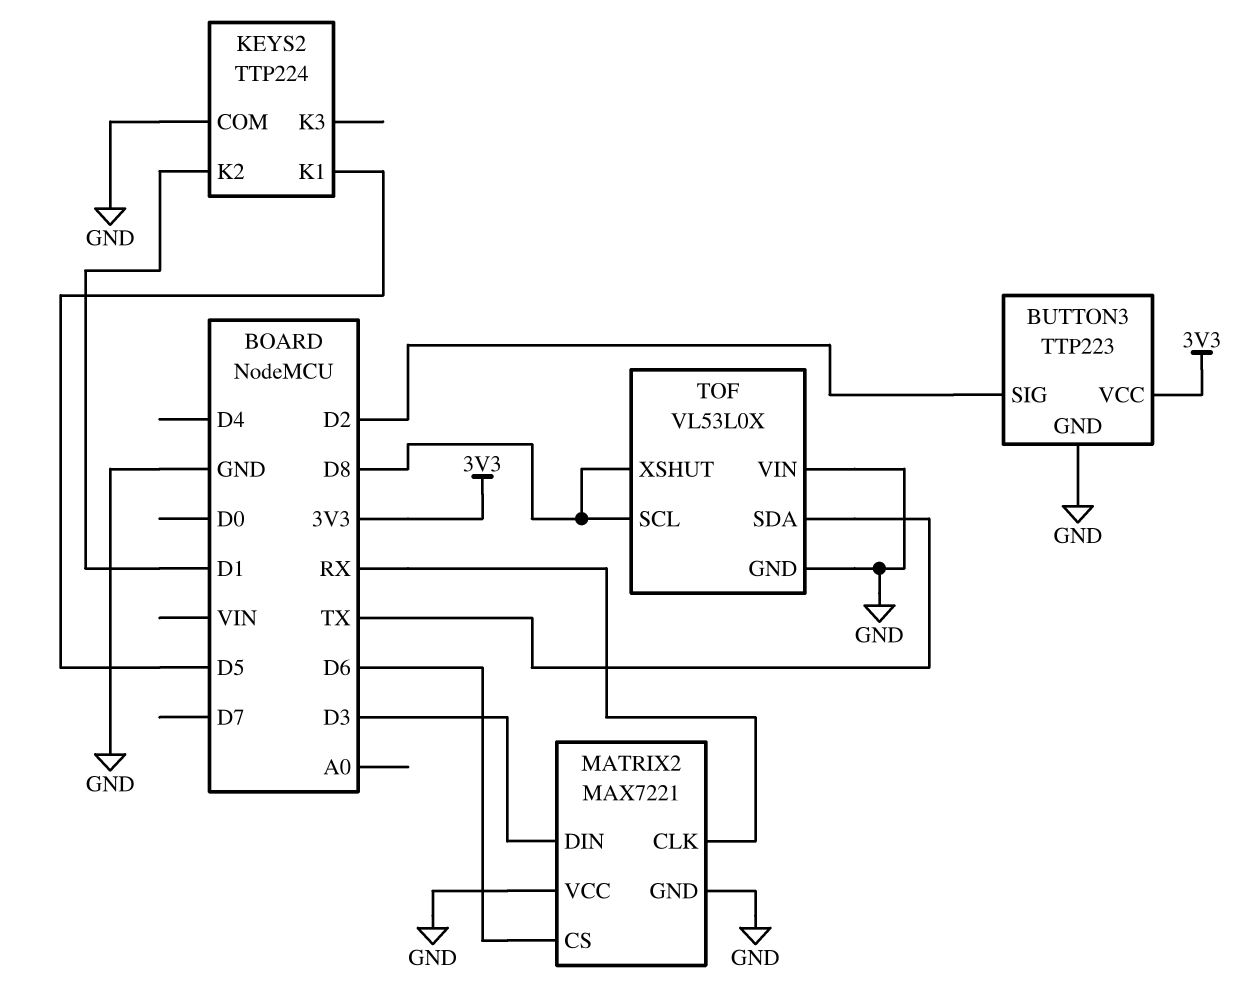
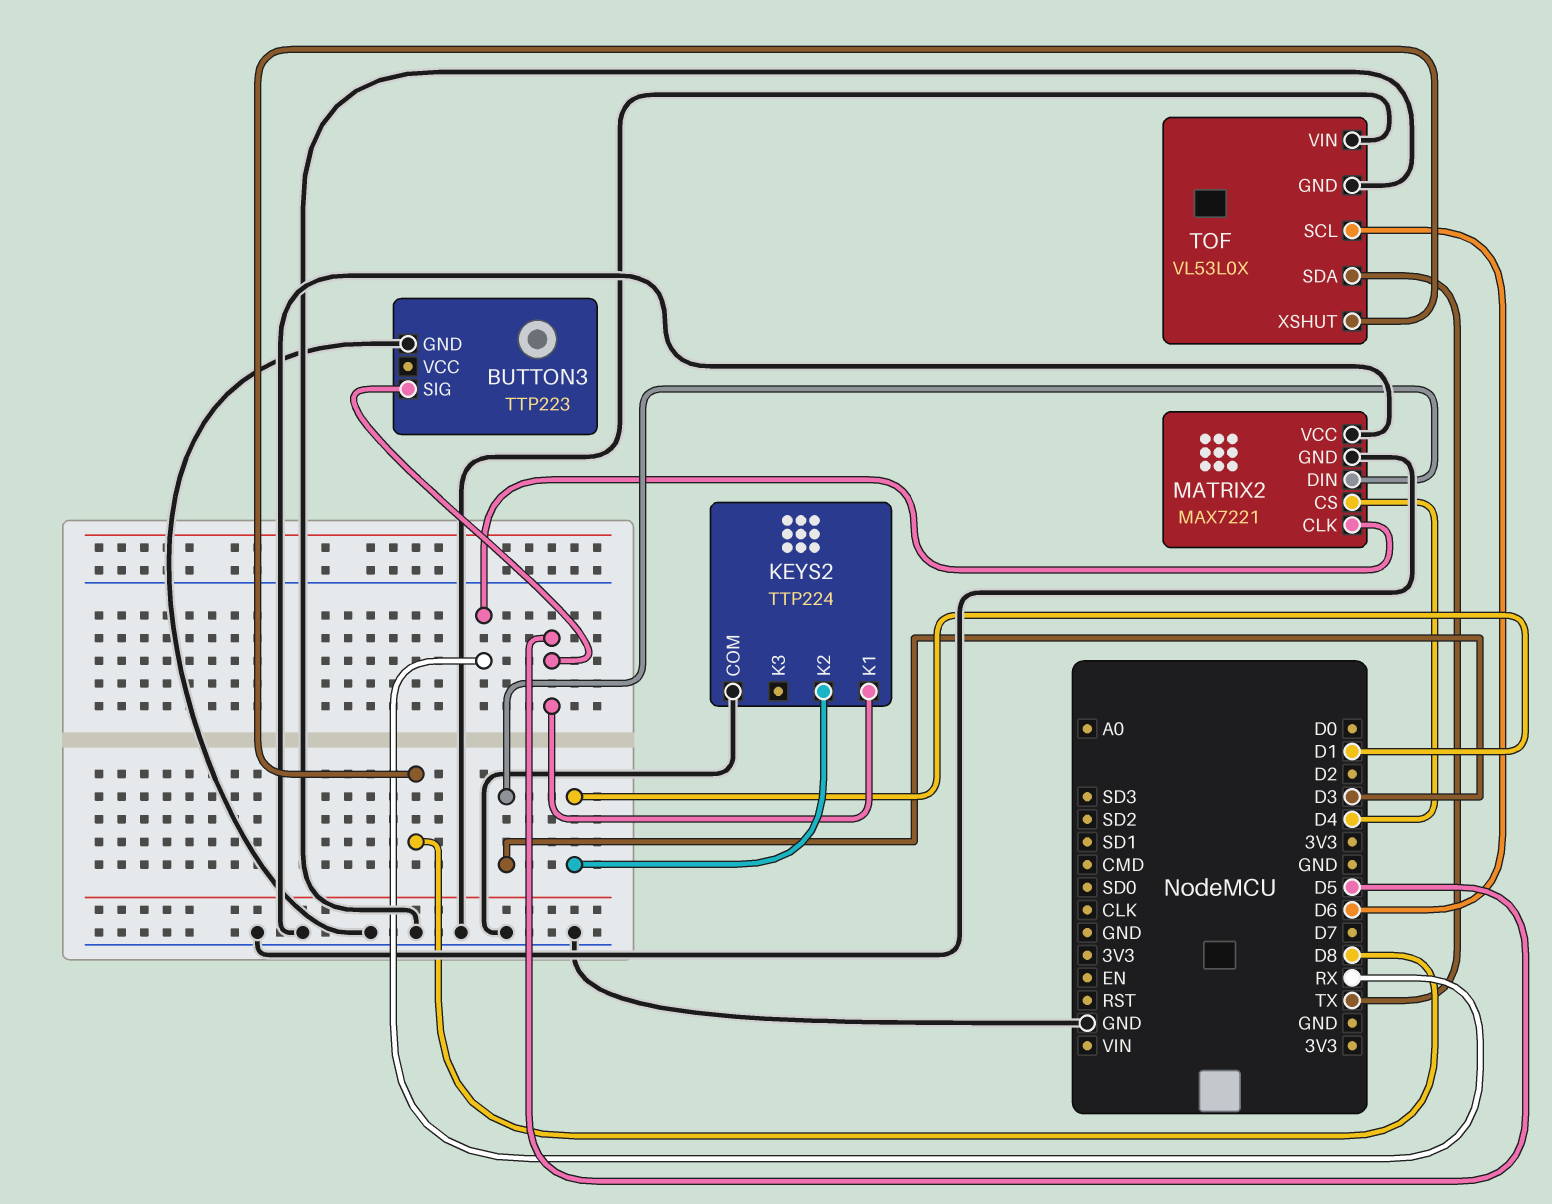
BUTTON3 pin SIG: D2 -> D5
BUTTON3 pin VCC: 3V3 -> none
MATRIX2 pin CS: D6 -> D4
TOF pin SCL: D8 -> D6

